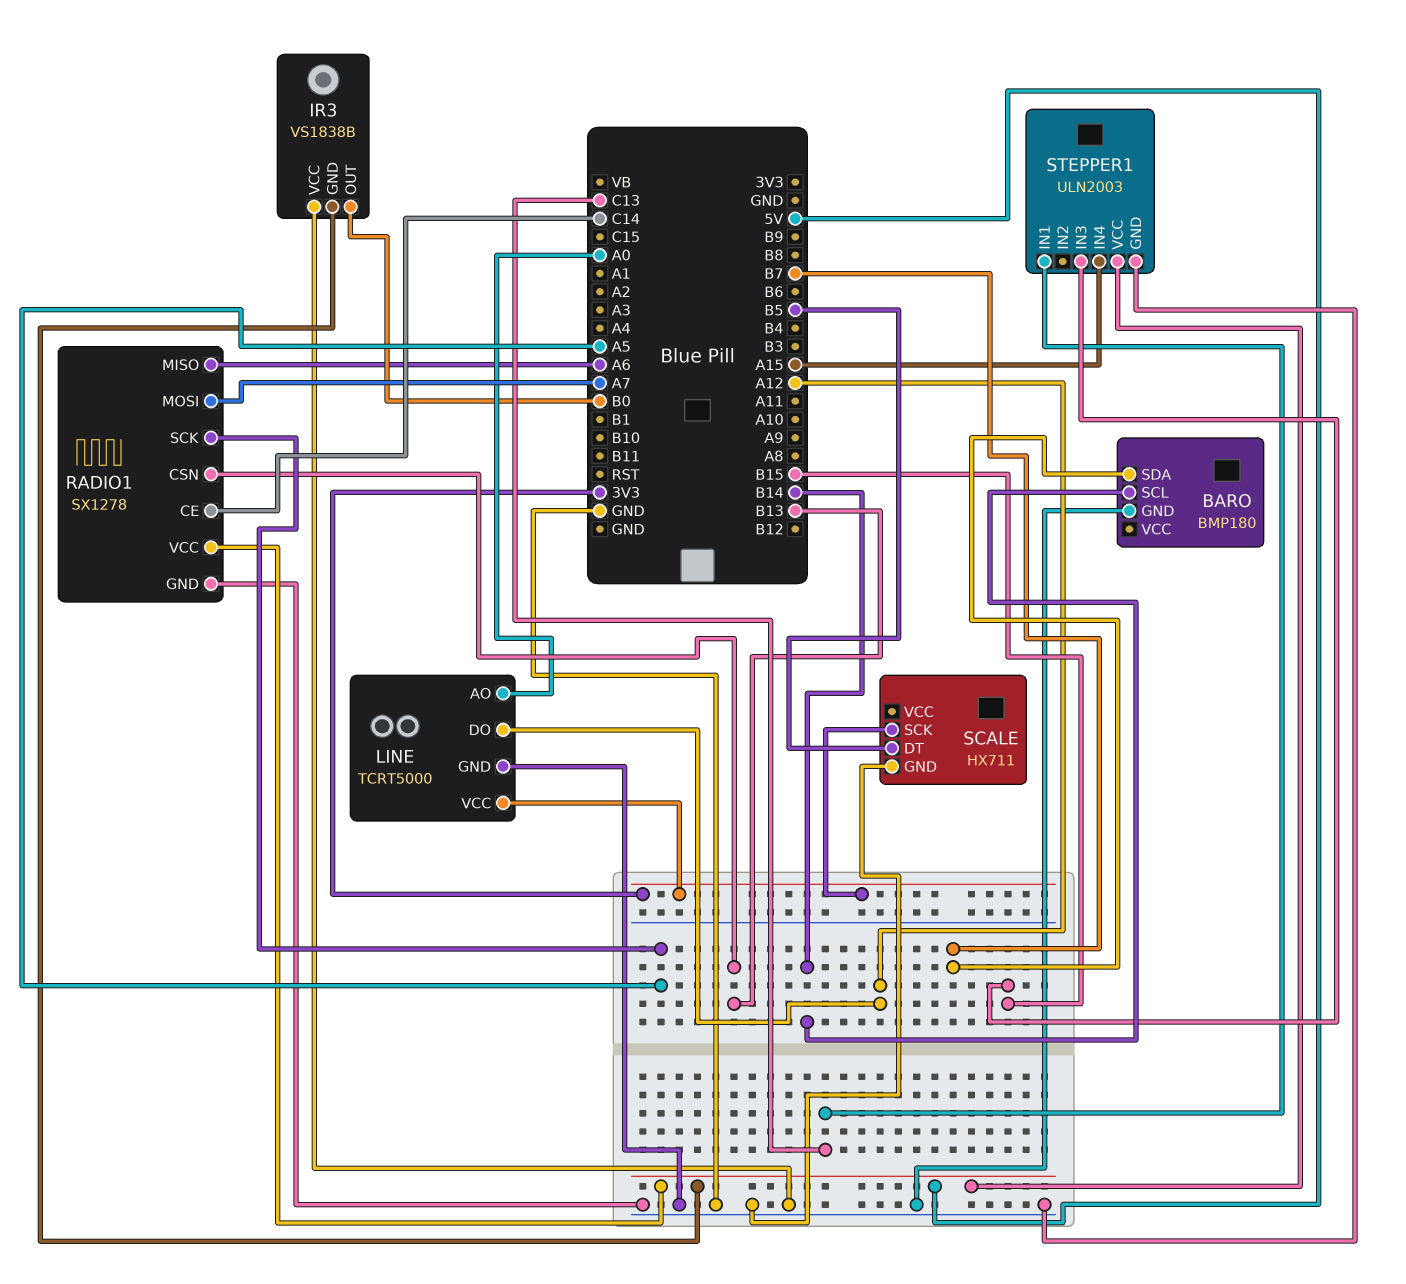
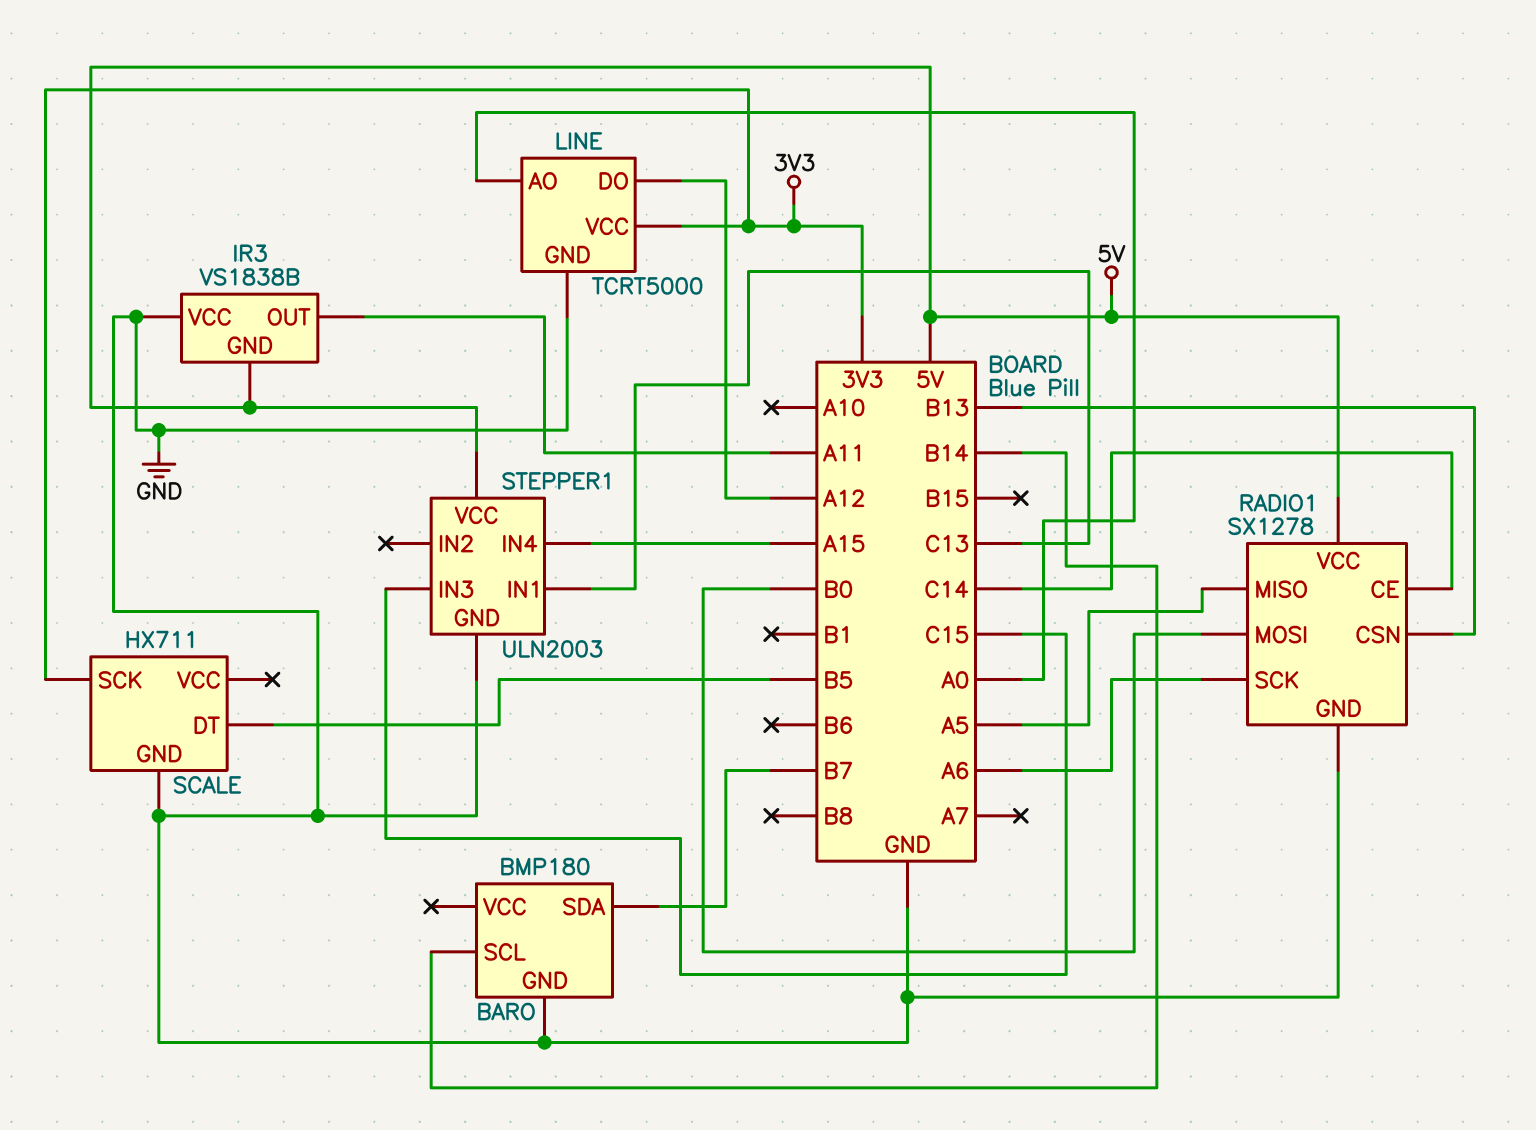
IR3 pin OUT: B0 -> A11
RADIO1 pin MISO: A6 -> A5
RADIO1 pin MOSI: A7 -> B0
RADIO1 pin SCK: A5 -> A6
STEPPER1 pin IN3: B15 -> C15

